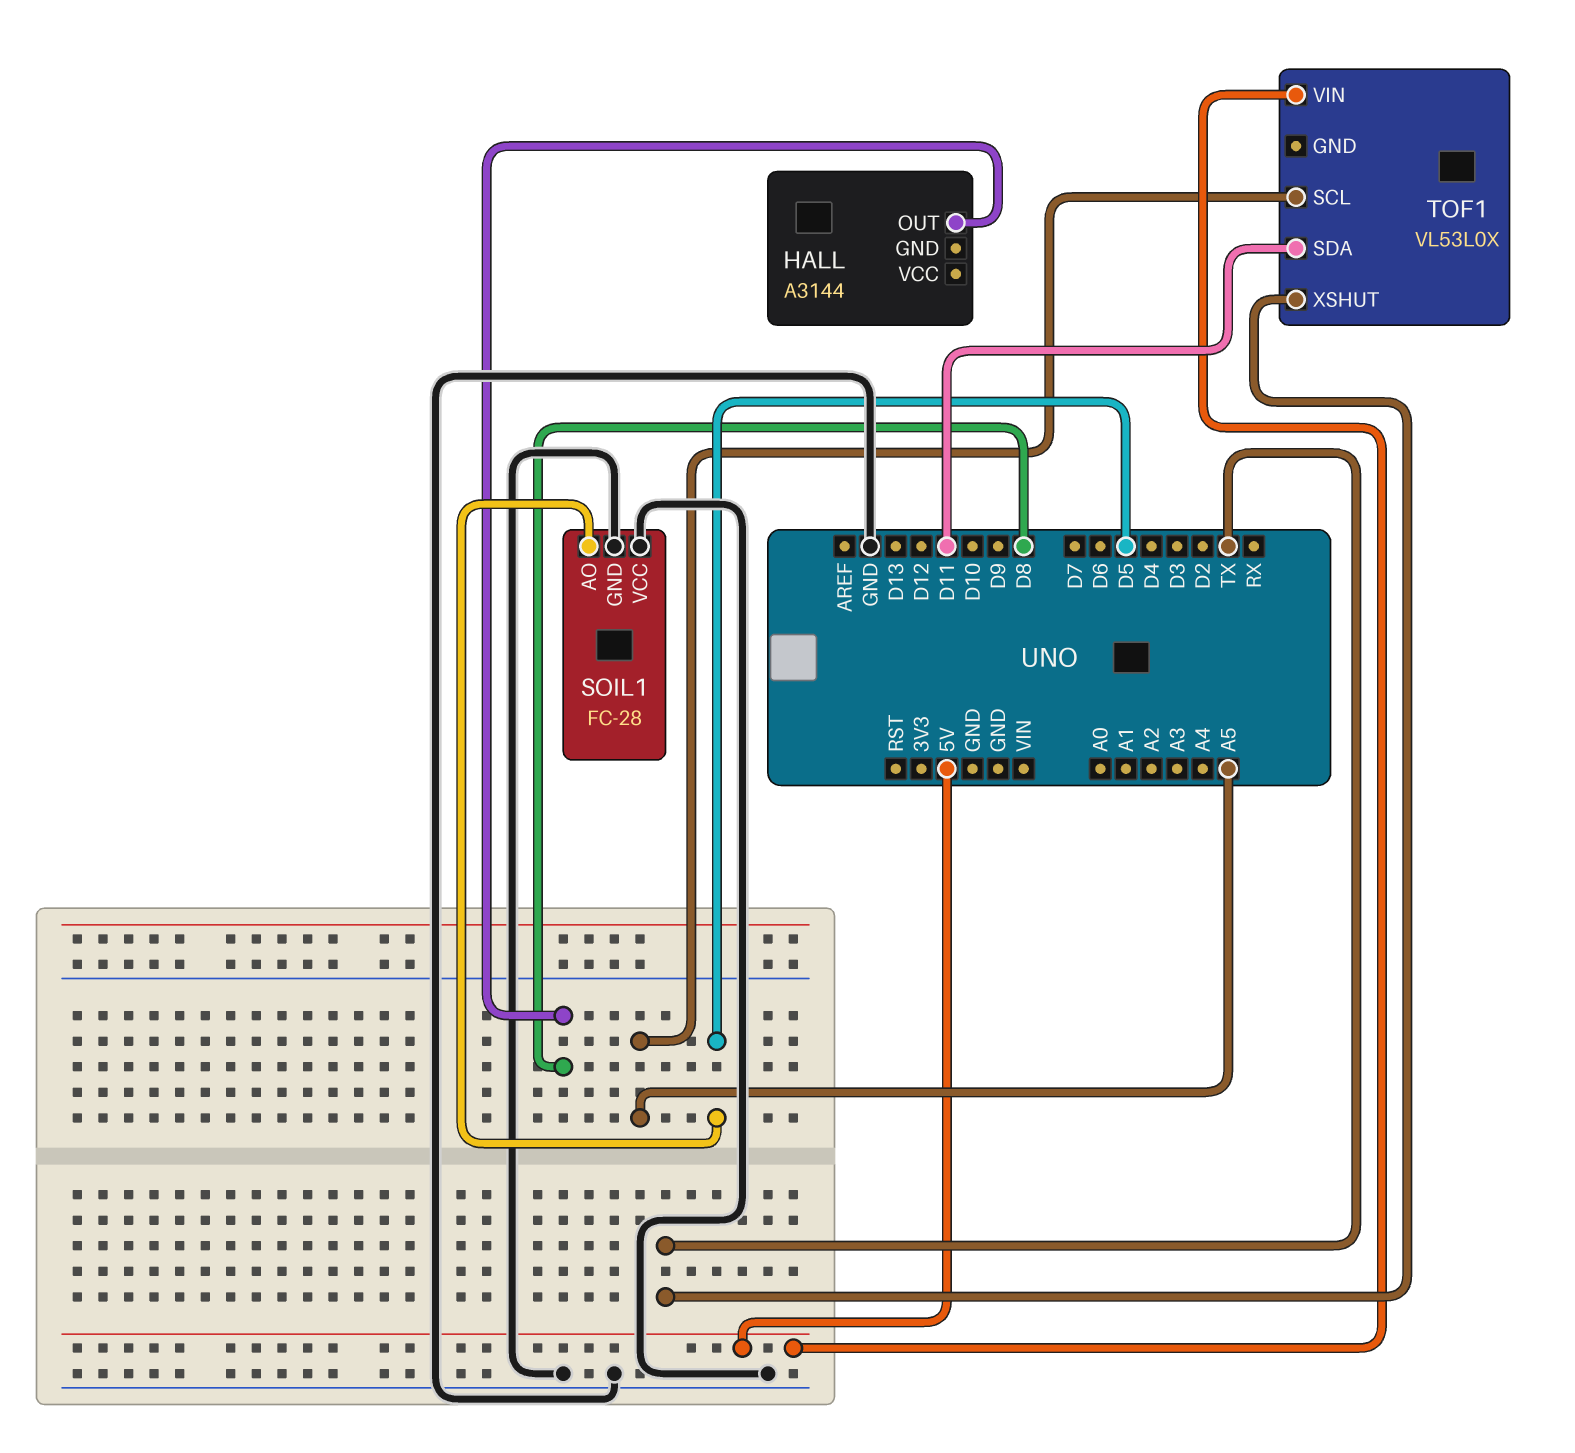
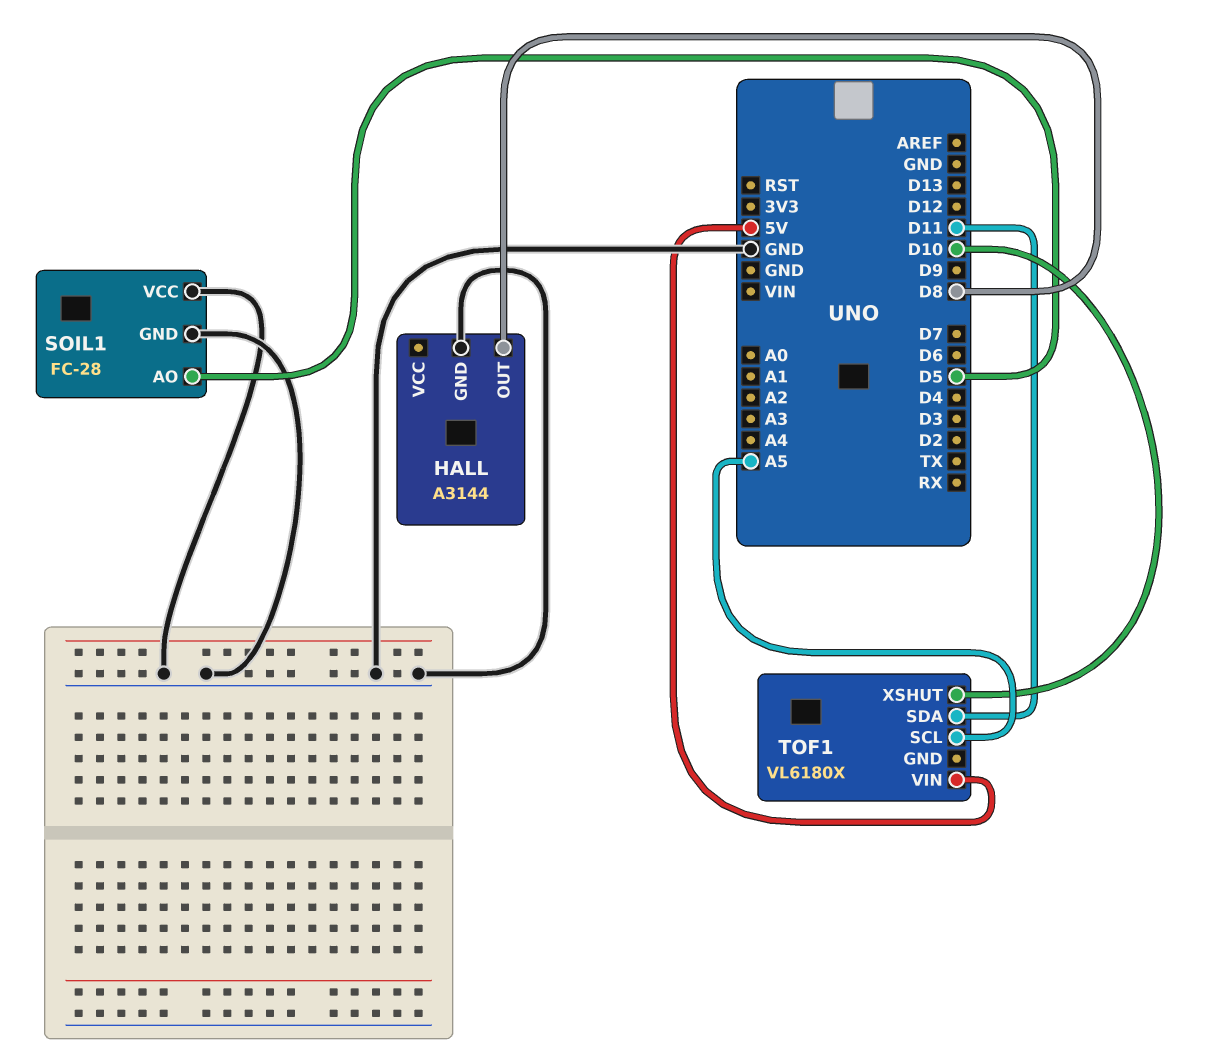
HALL pin GND: none -> GND
TOF1: VL53L0X -> VL6180X
TOF1 pin XSHUT: TX -> D10

